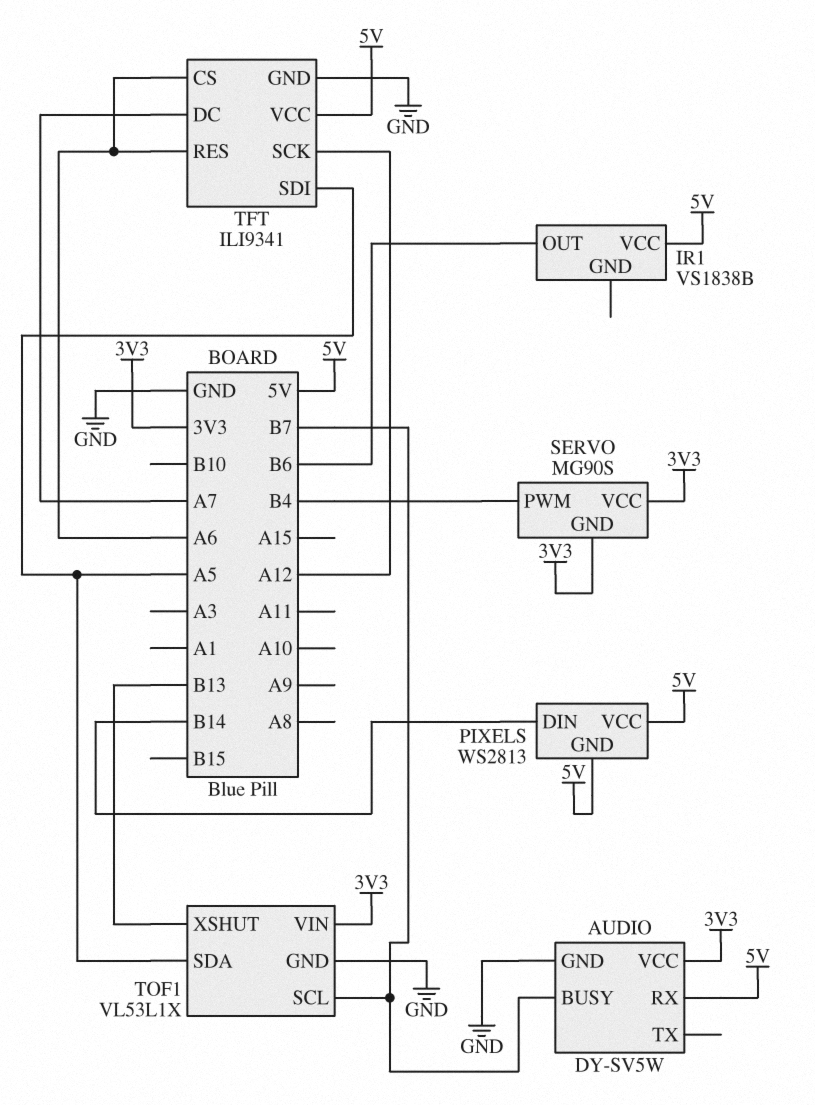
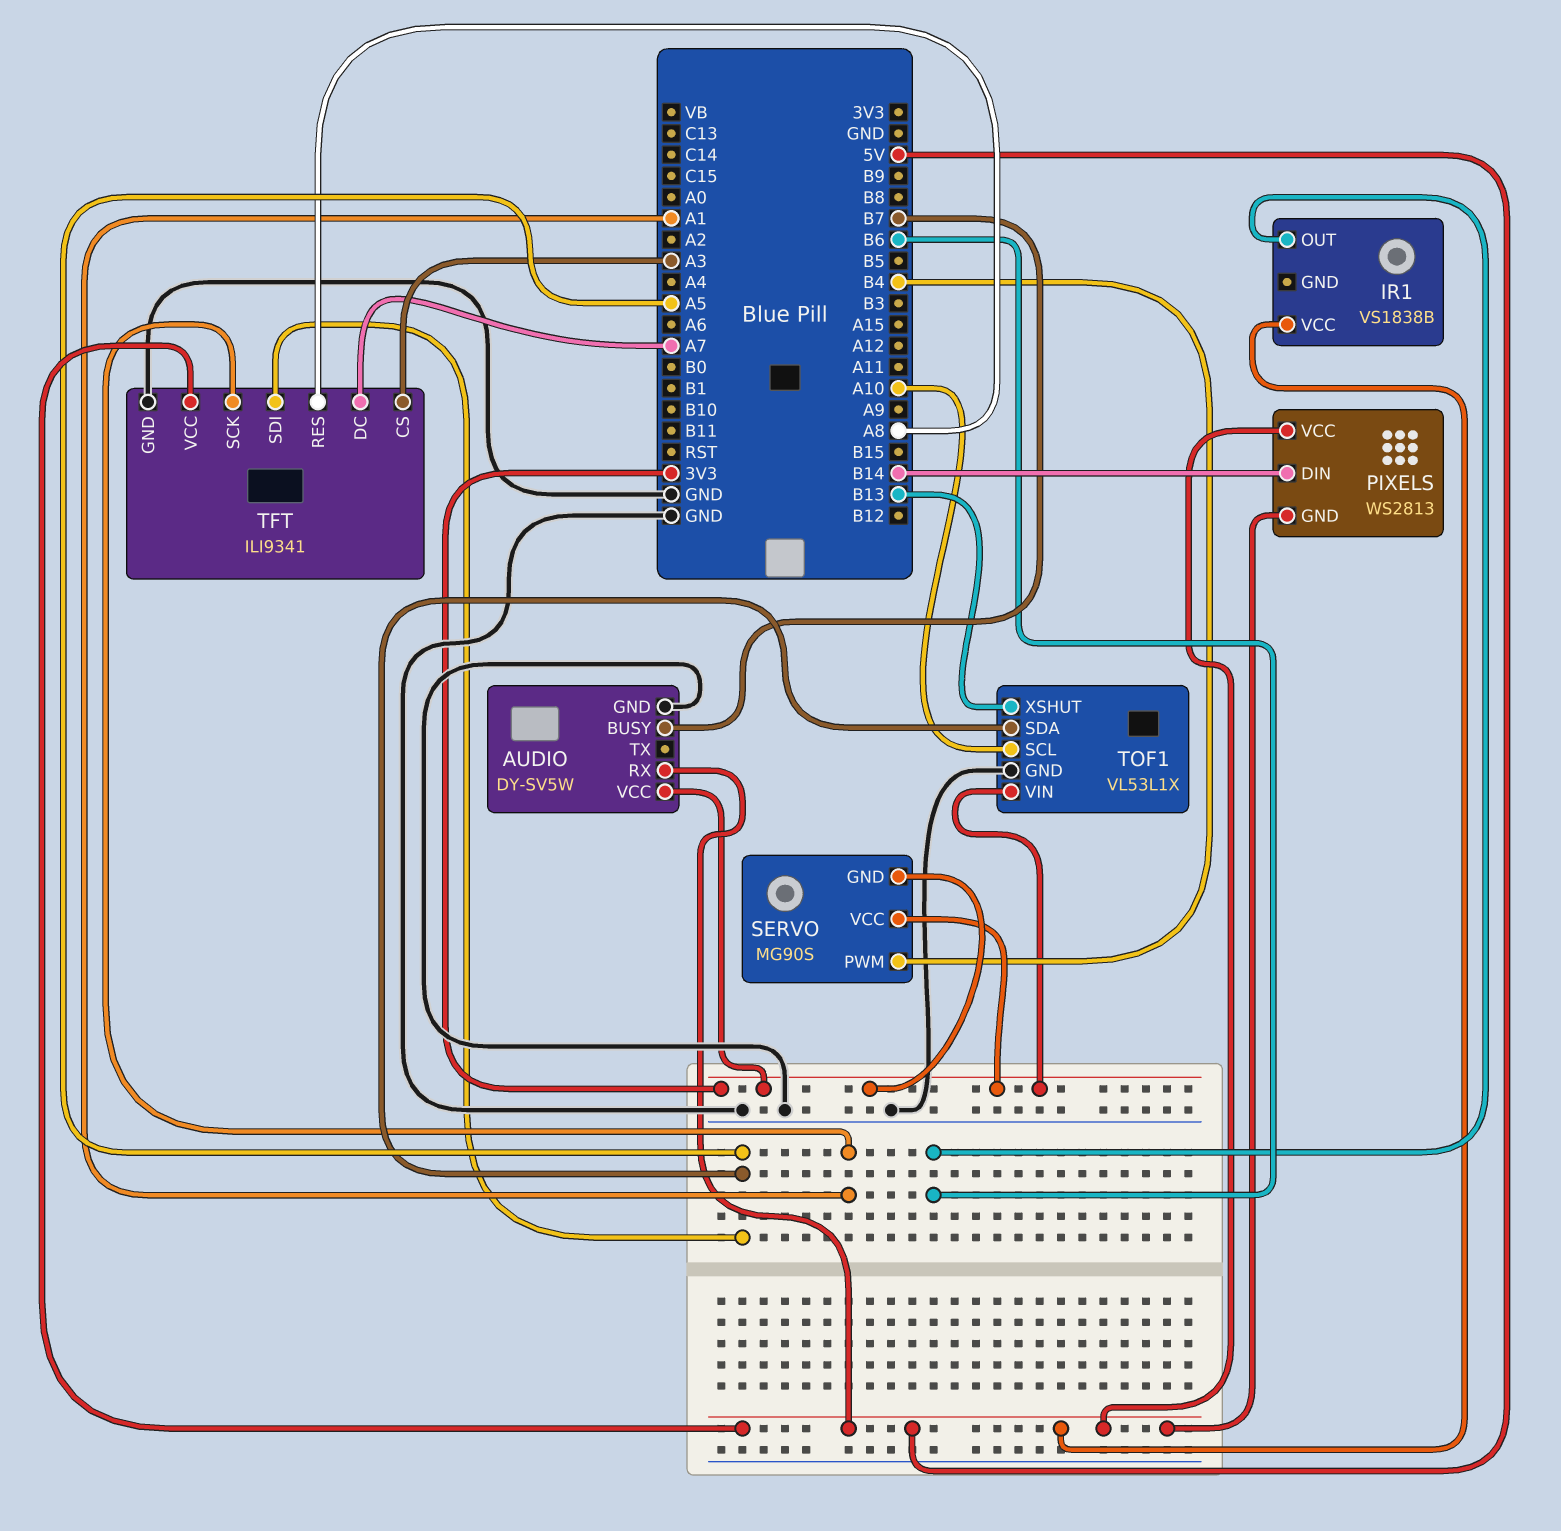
TFT pin CS: A6 -> A3
TFT pin RES: A6 -> A8
TFT pin SCK: A12 -> A1
TOF1 pin SCL: B7 -> A10

